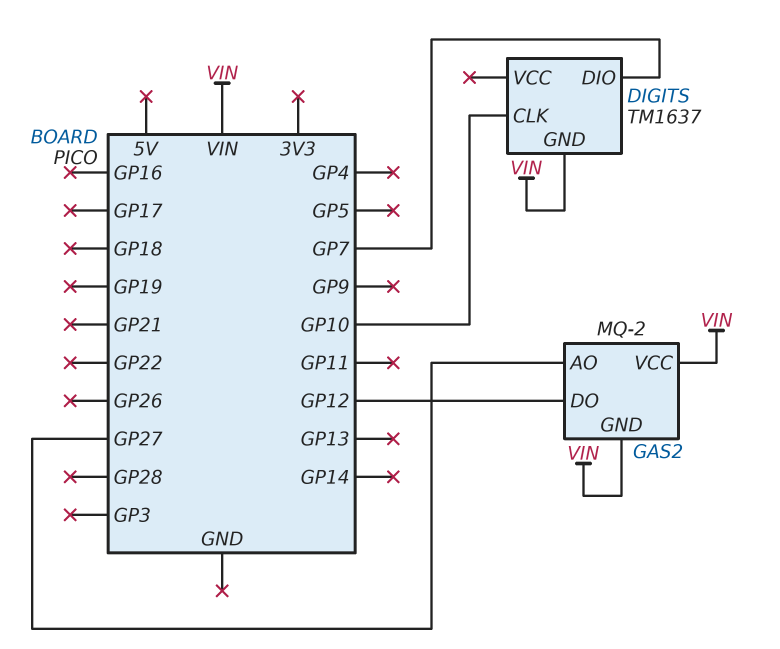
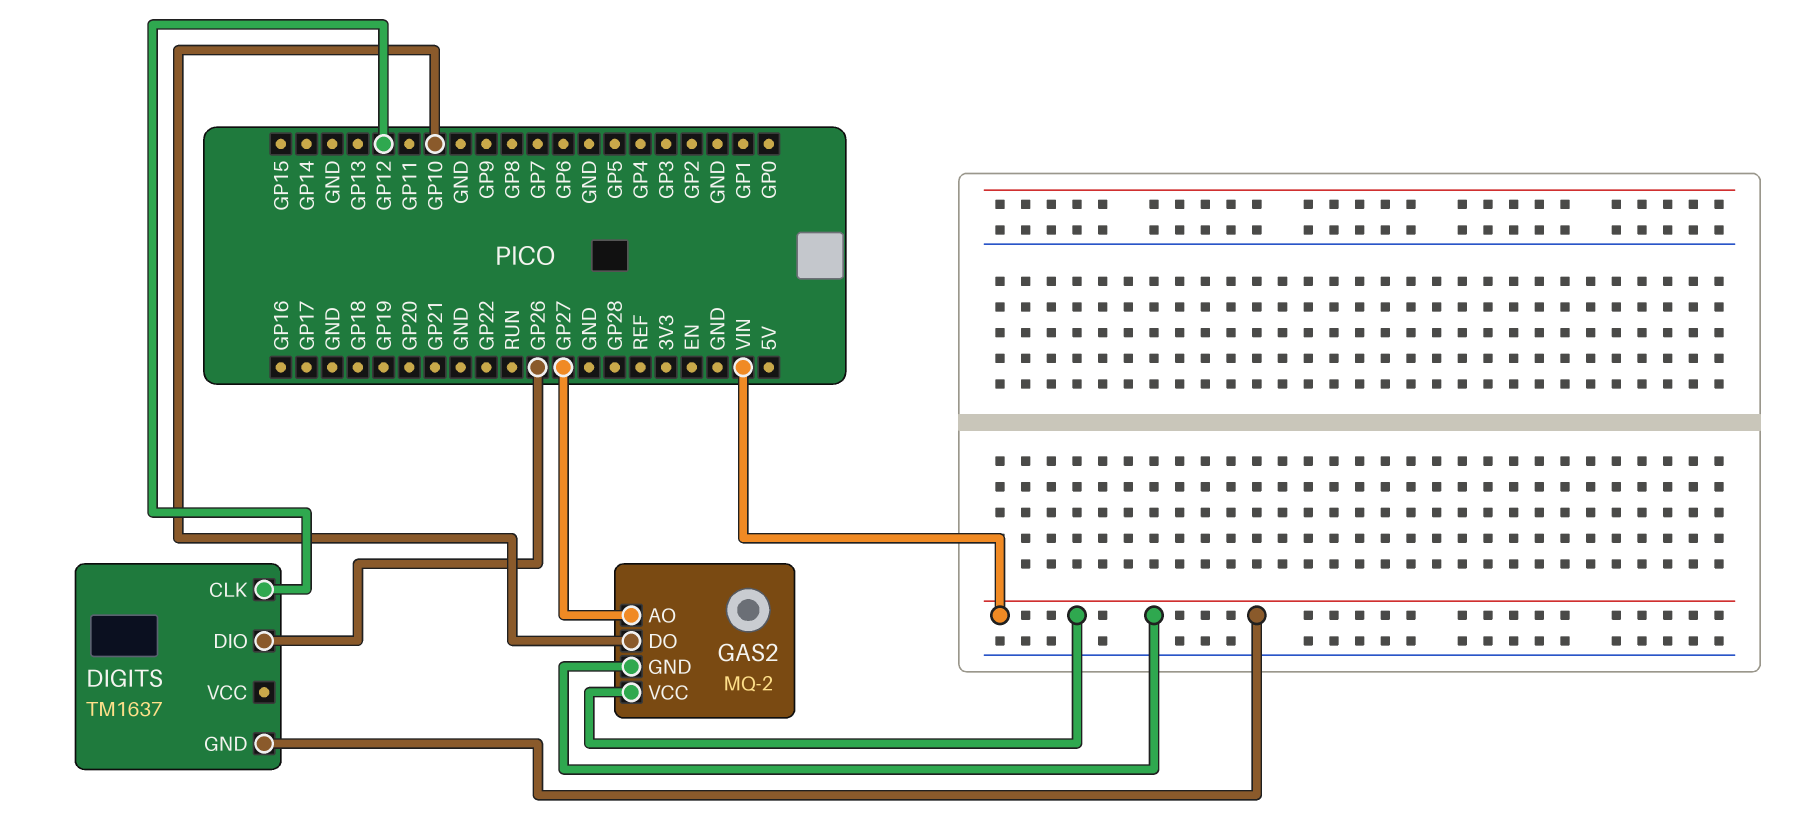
DIGITS pin CLK: GP10 -> GP12
DIGITS pin DIO: GP7 -> GP26
GAS2 pin DO: GP12 -> GP10

